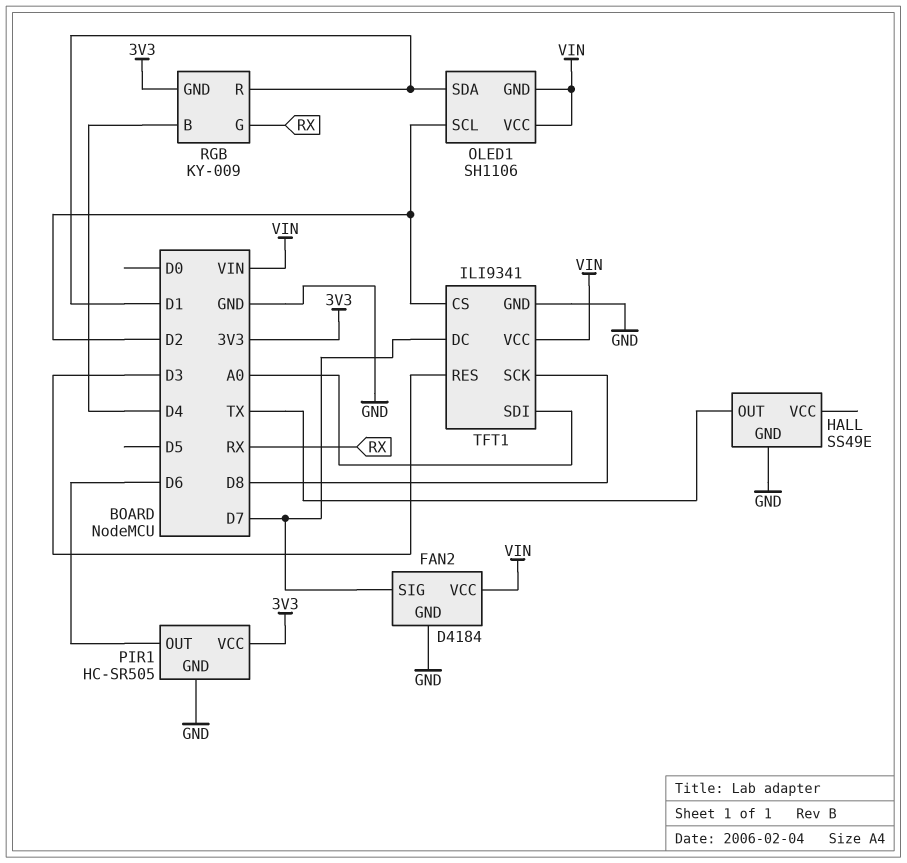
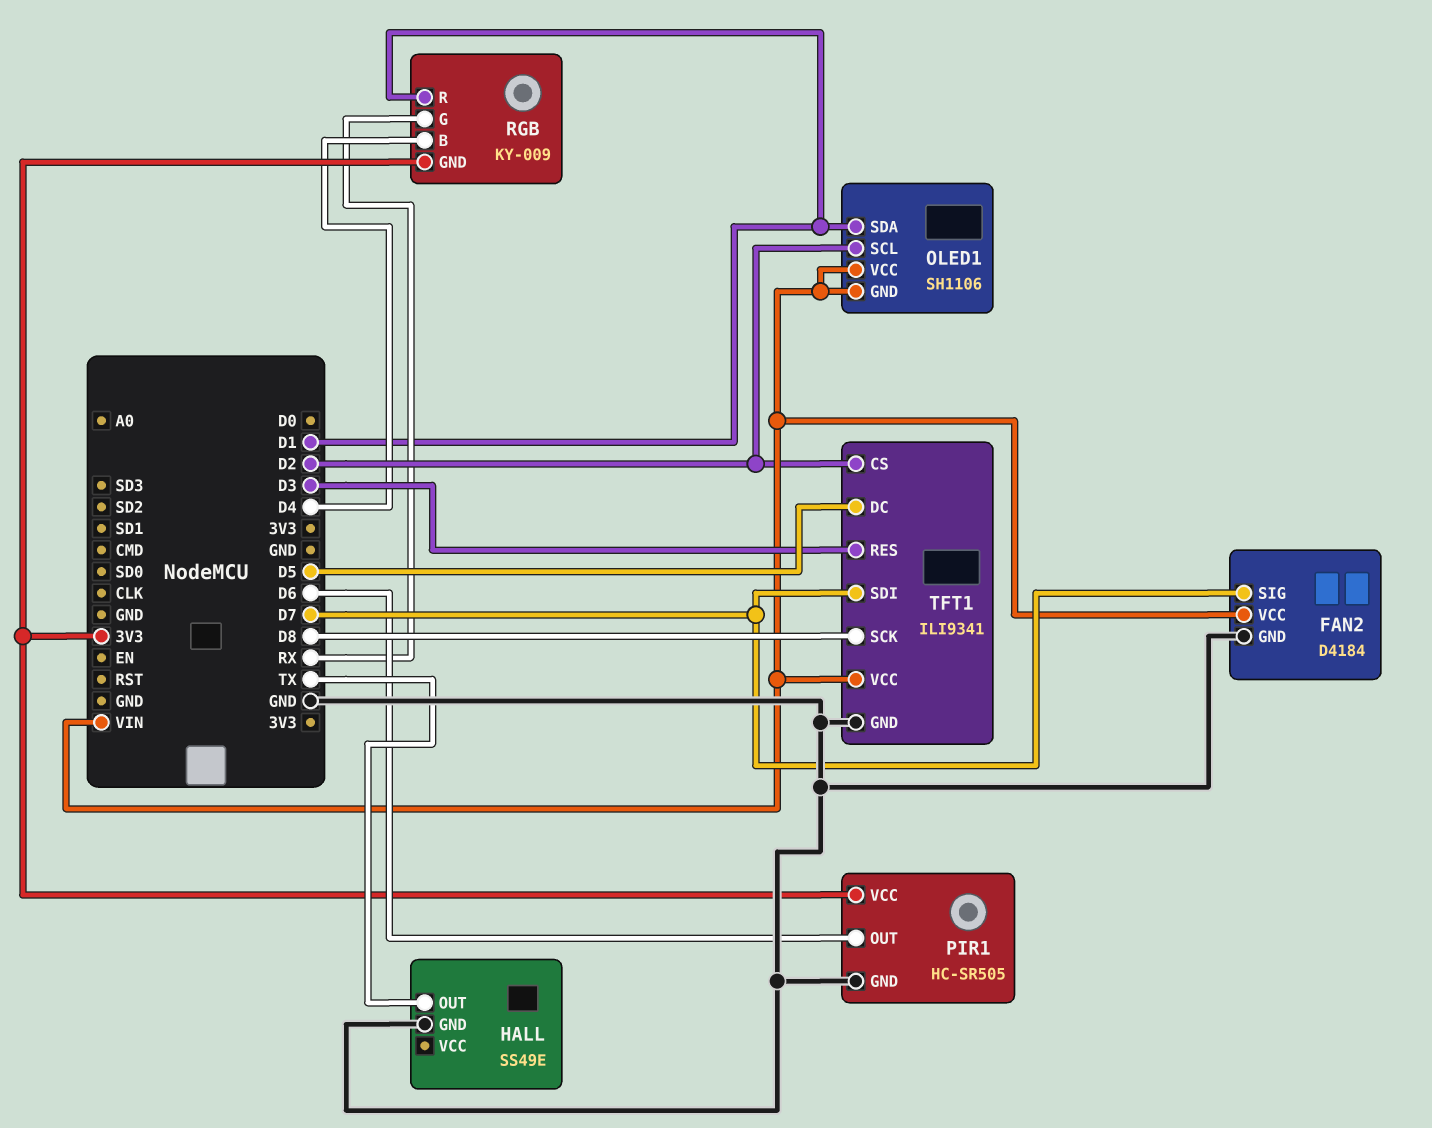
TFT1 pin DC: D7 -> D5
TFT1 pin SDI: A0 -> D7

